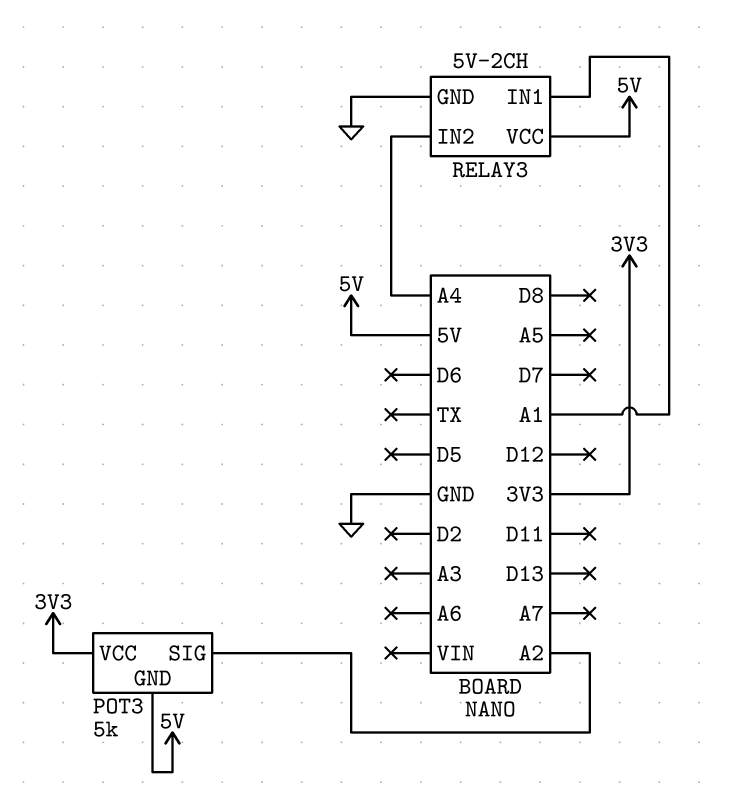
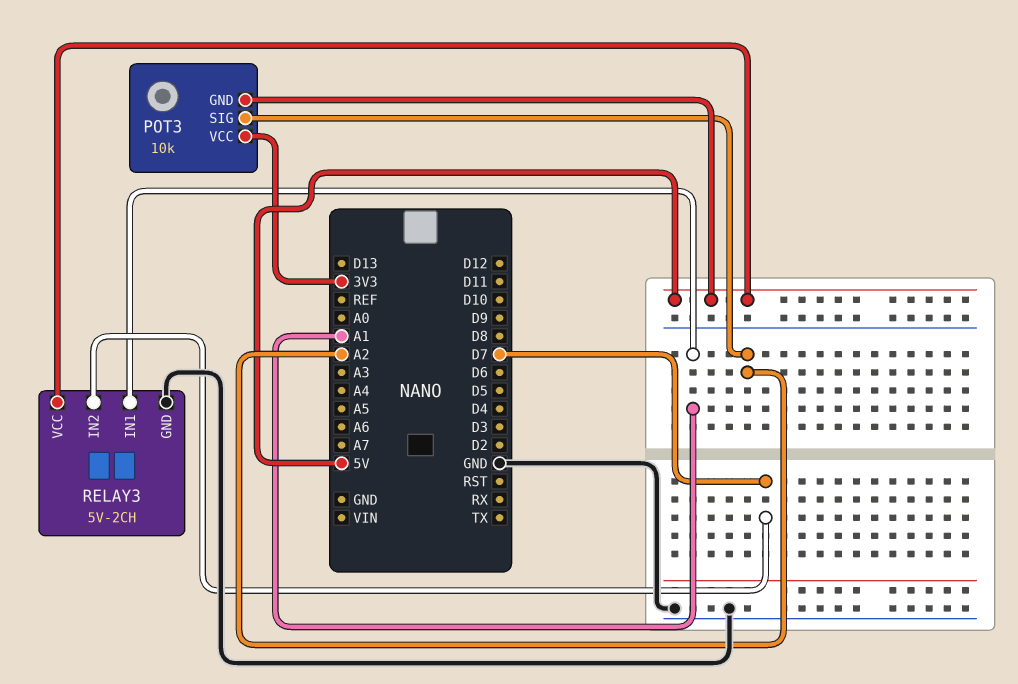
POT3: 5k -> 10k
RELAY3 pin IN2: A4 -> D7

